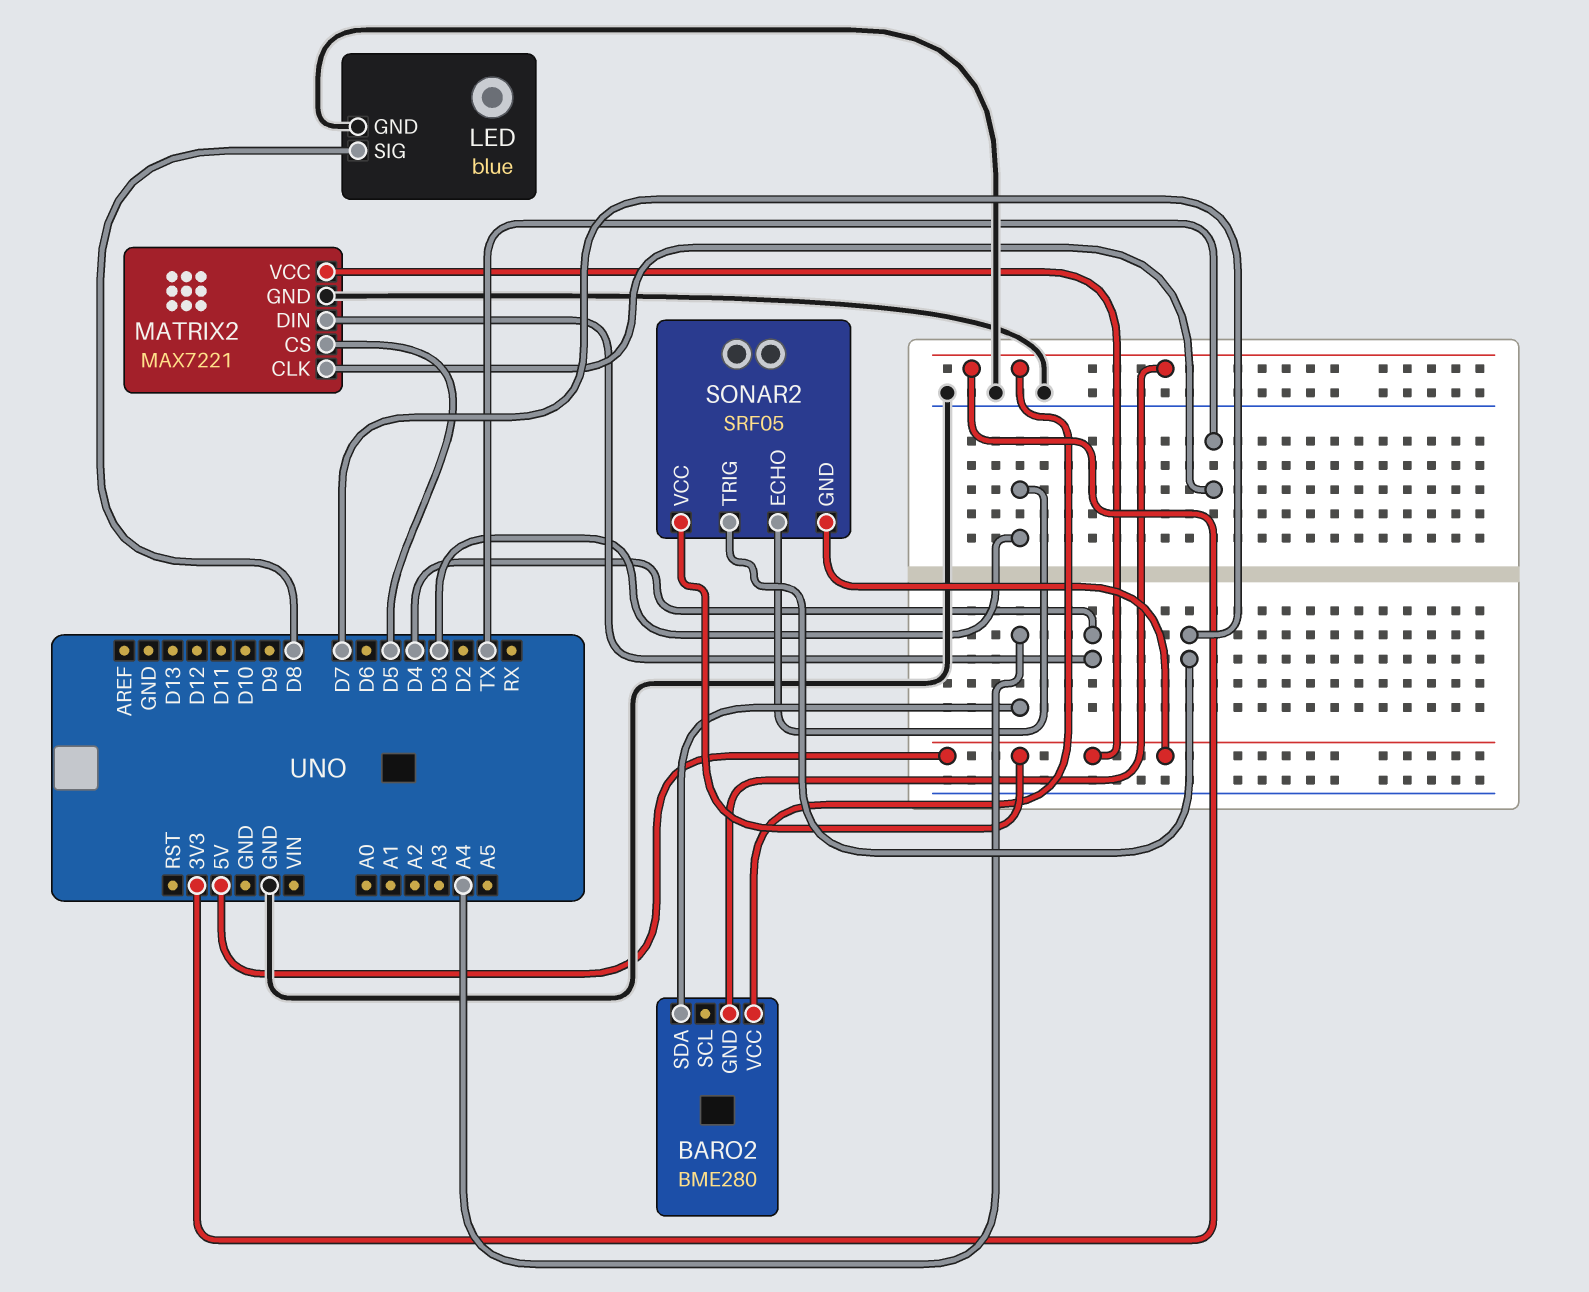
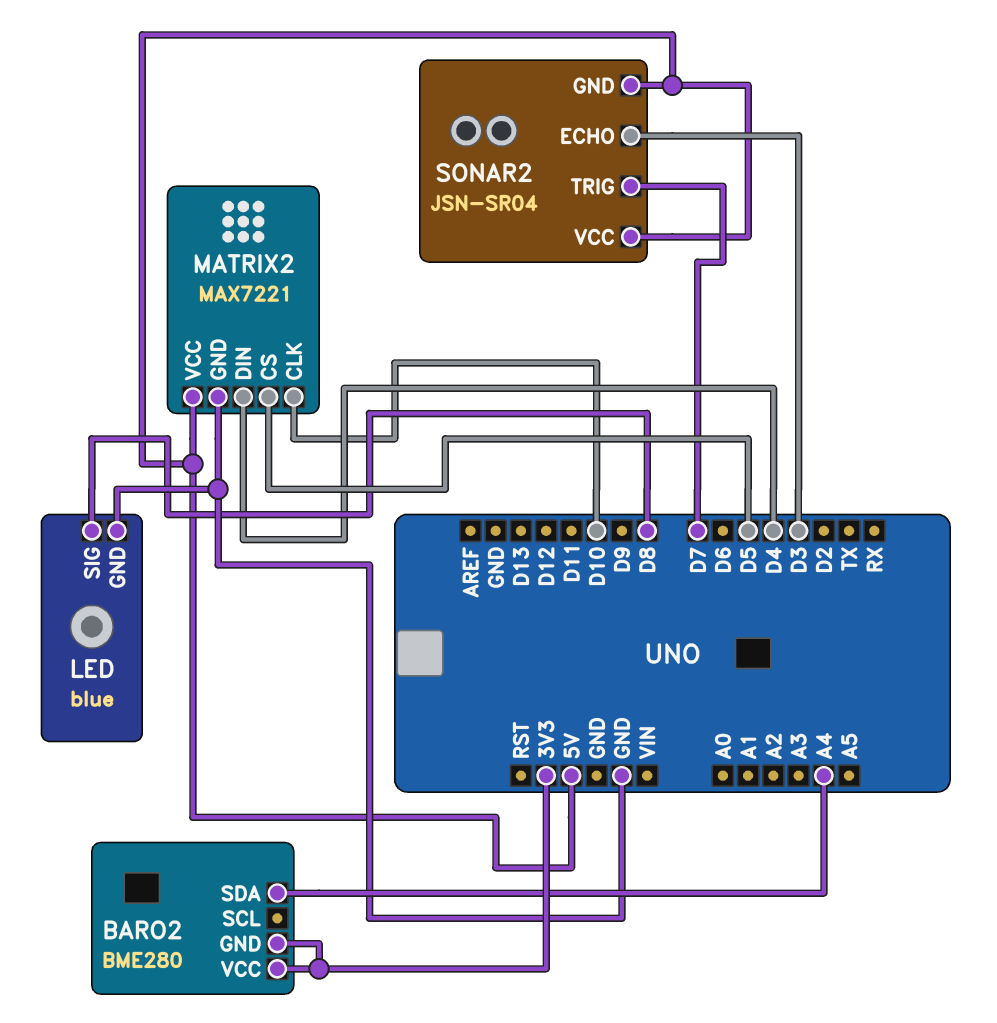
MATRIX2 pin CLK: TX -> D10
SONAR2: SRF05 -> JSN-SR04

